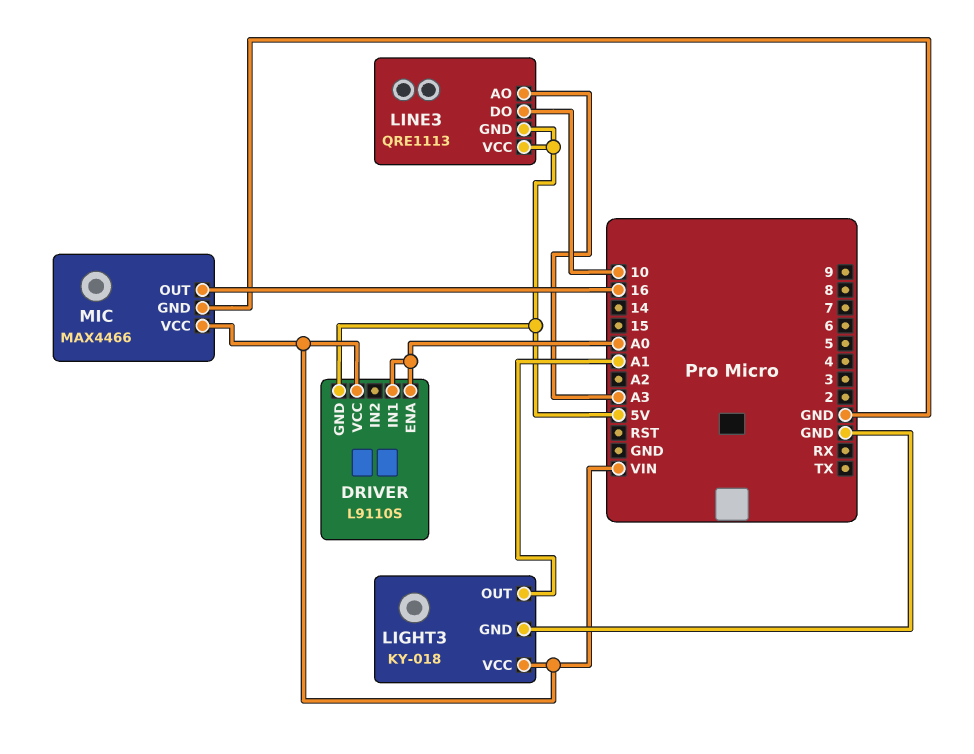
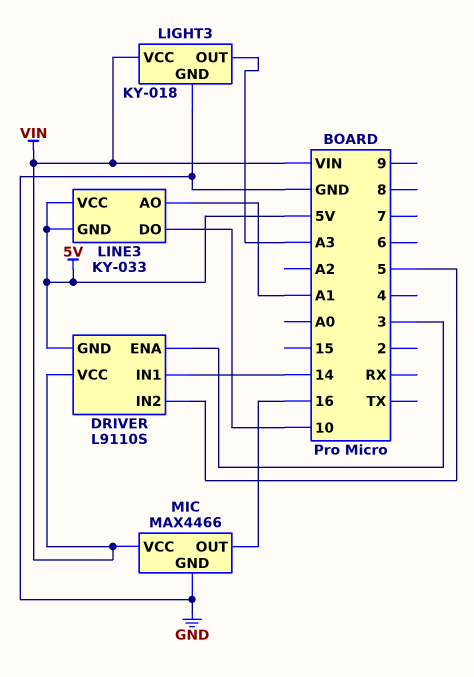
DRIVER pin ENA: A0 -> 3
DRIVER pin IN1: A0 -> 14
DRIVER pin IN2: none -> 5
LIGHT3 pin OUT: A1 -> A3
LINE3: QRE1113 -> KY-033
LINE3 pin AO: A3 -> A1

